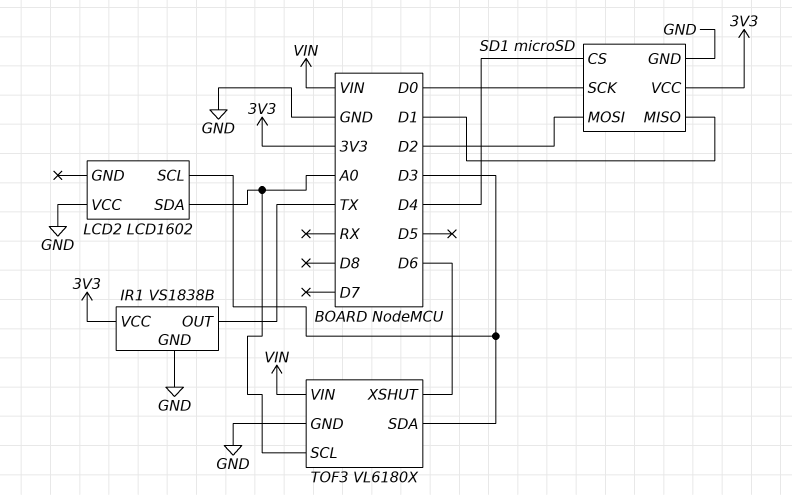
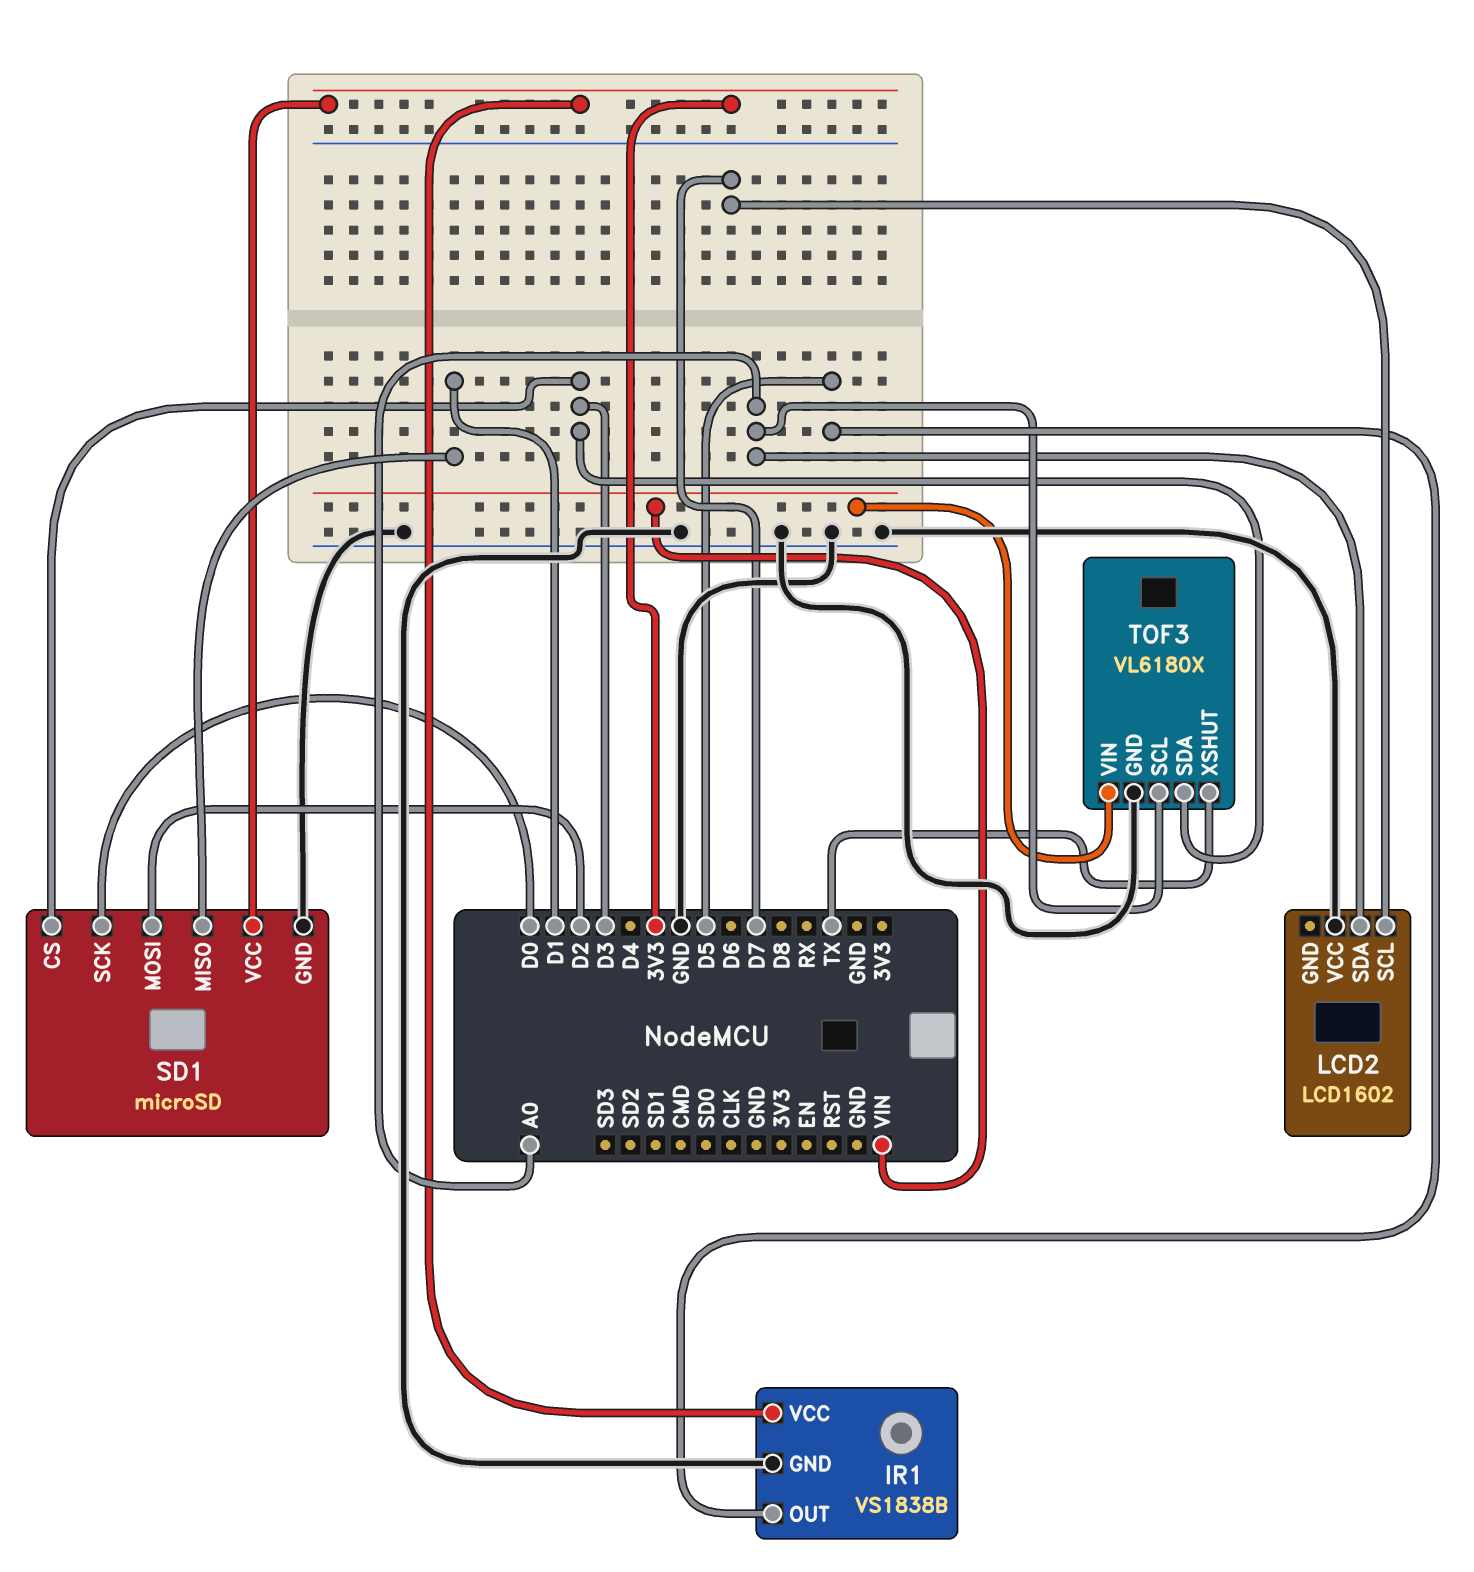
IR1 pin OUT: TX -> D5
LCD2 pin SCL: D3 -> D7
SD1 pin CS: D4 -> D3
TOF3 pin XSHUT: D6 -> TX

